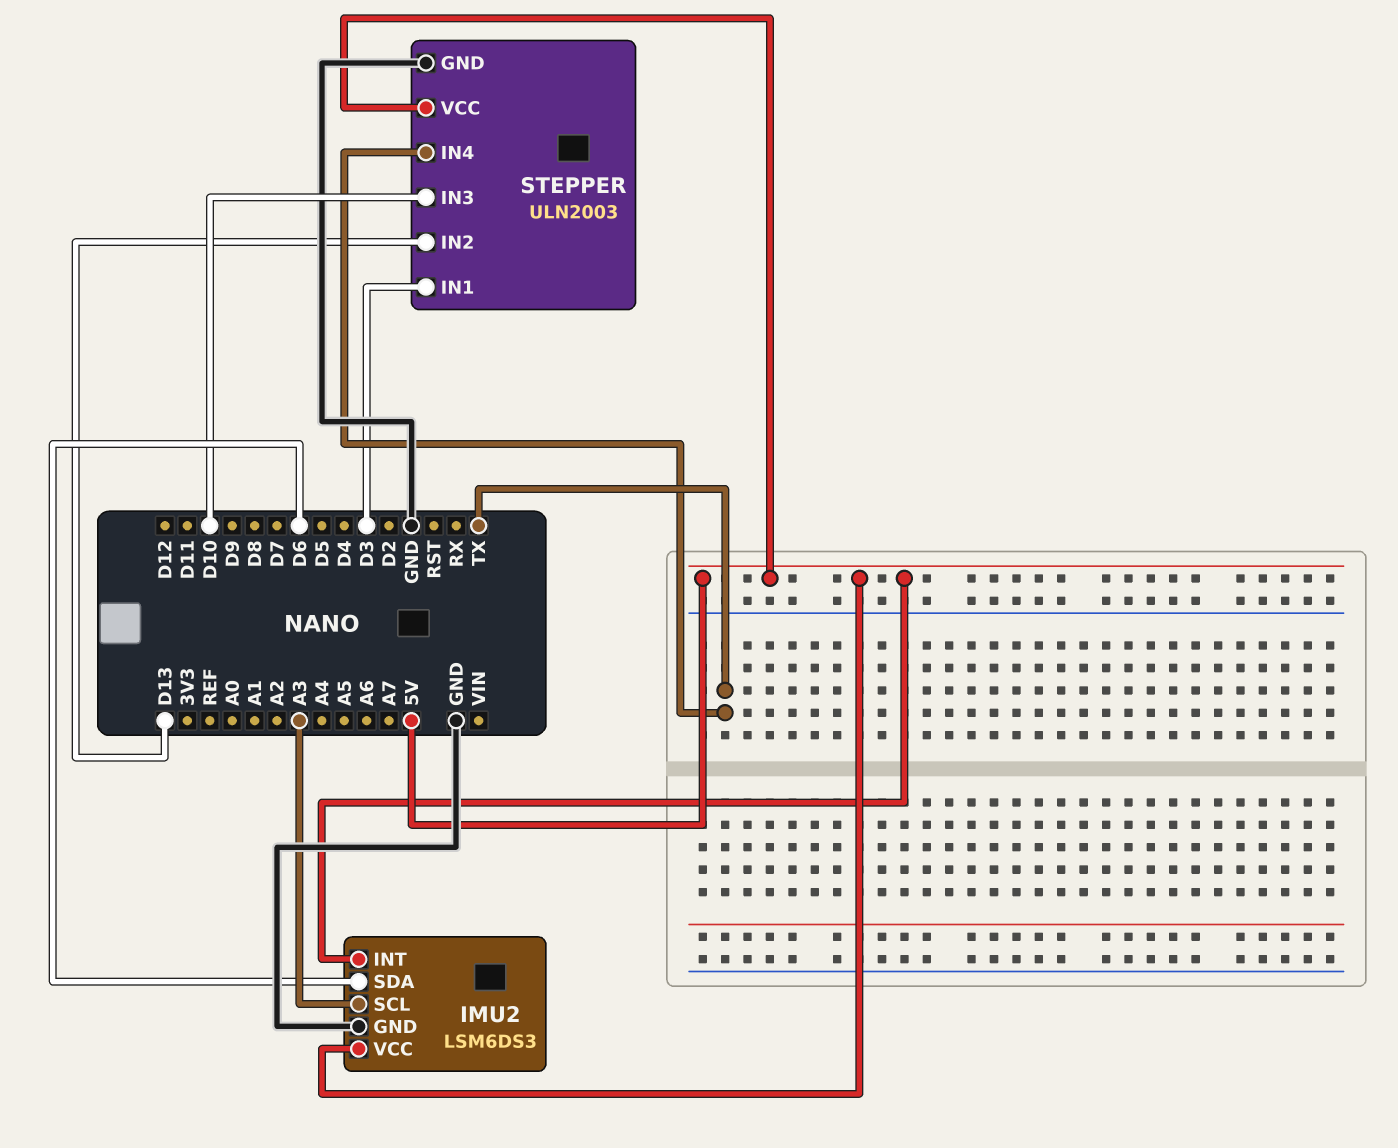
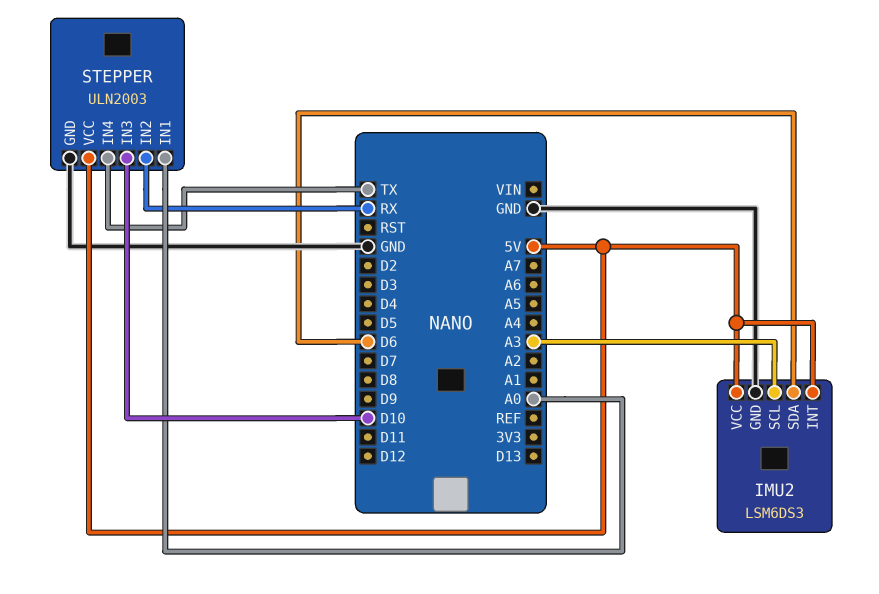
STEPPER pin IN1: D3 -> A0
STEPPER pin IN2: D13 -> RX

